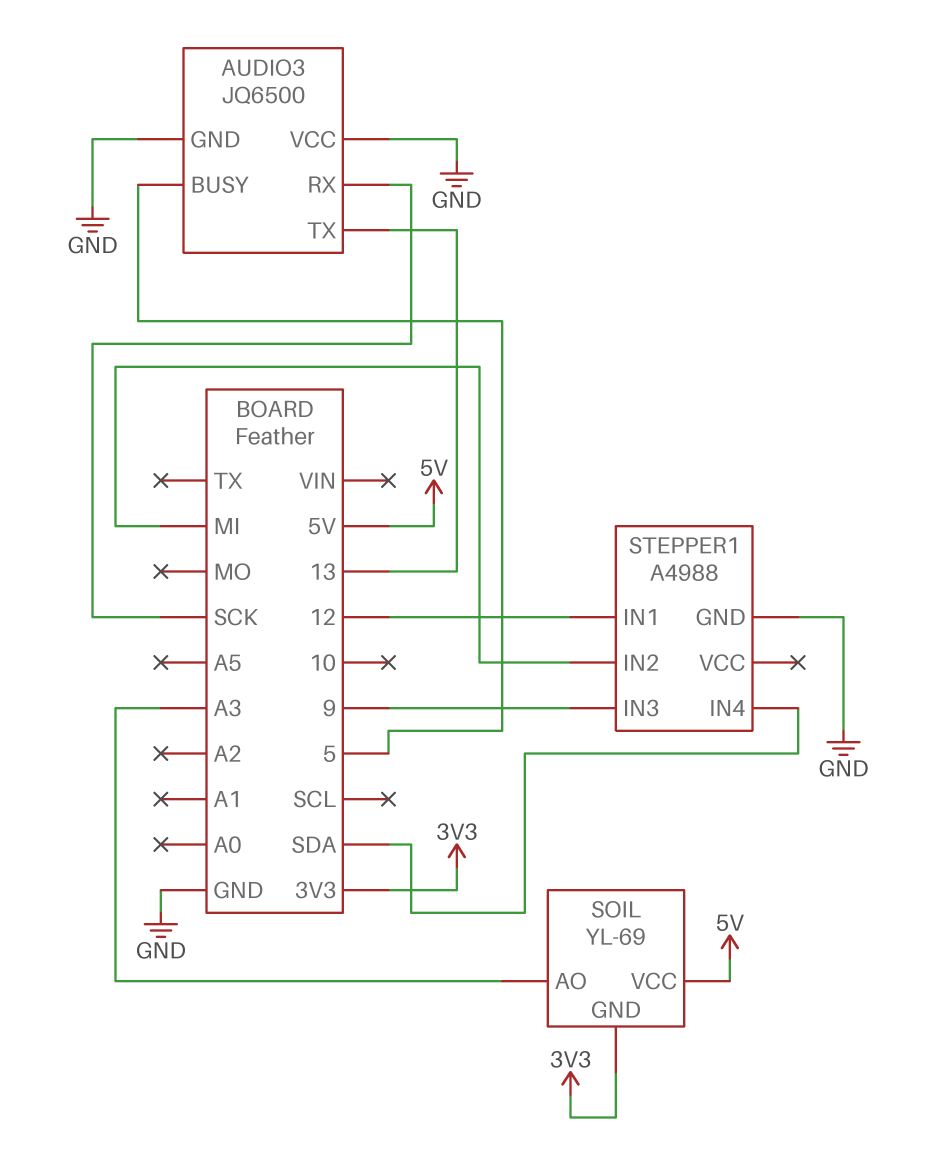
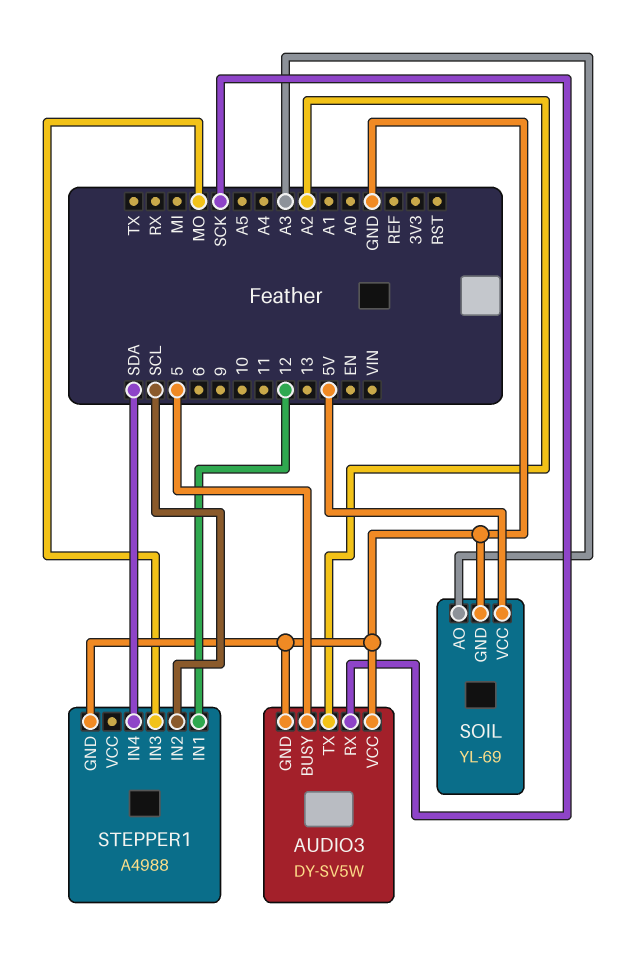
AUDIO3: JQ6500 -> DY-SV5W
AUDIO3 pin TX: 13 -> A2
SOIL pin GND: 3V3 -> GND
STEPPER1 pin IN2: MI -> SCL
STEPPER1 pin IN3: 9 -> MO

